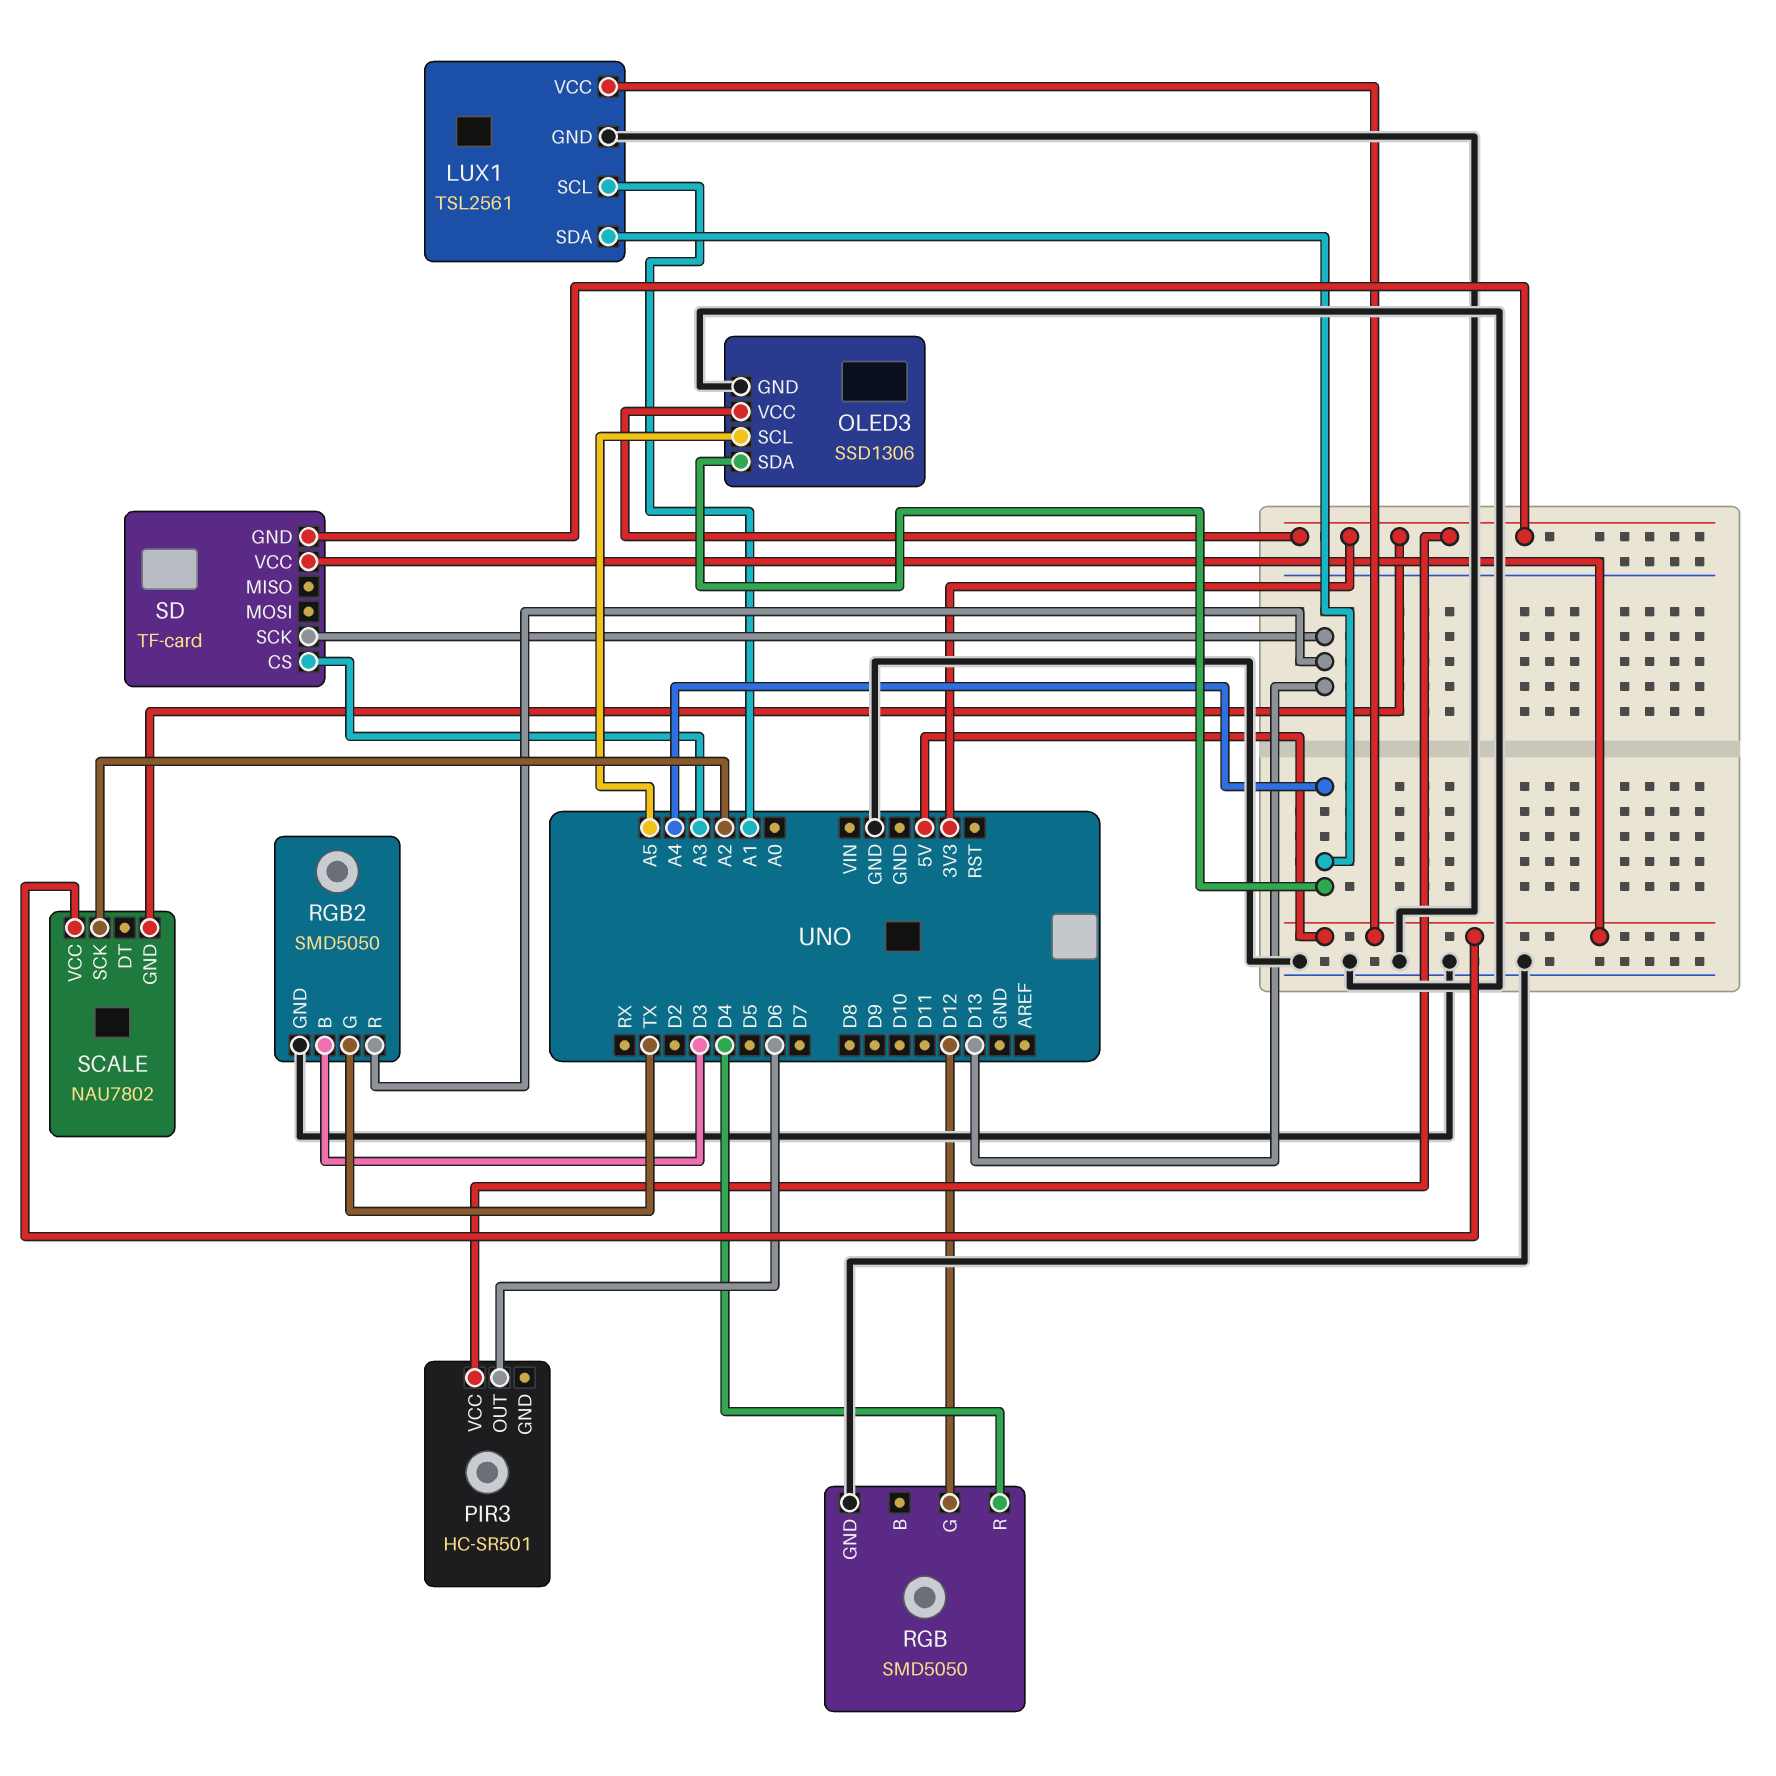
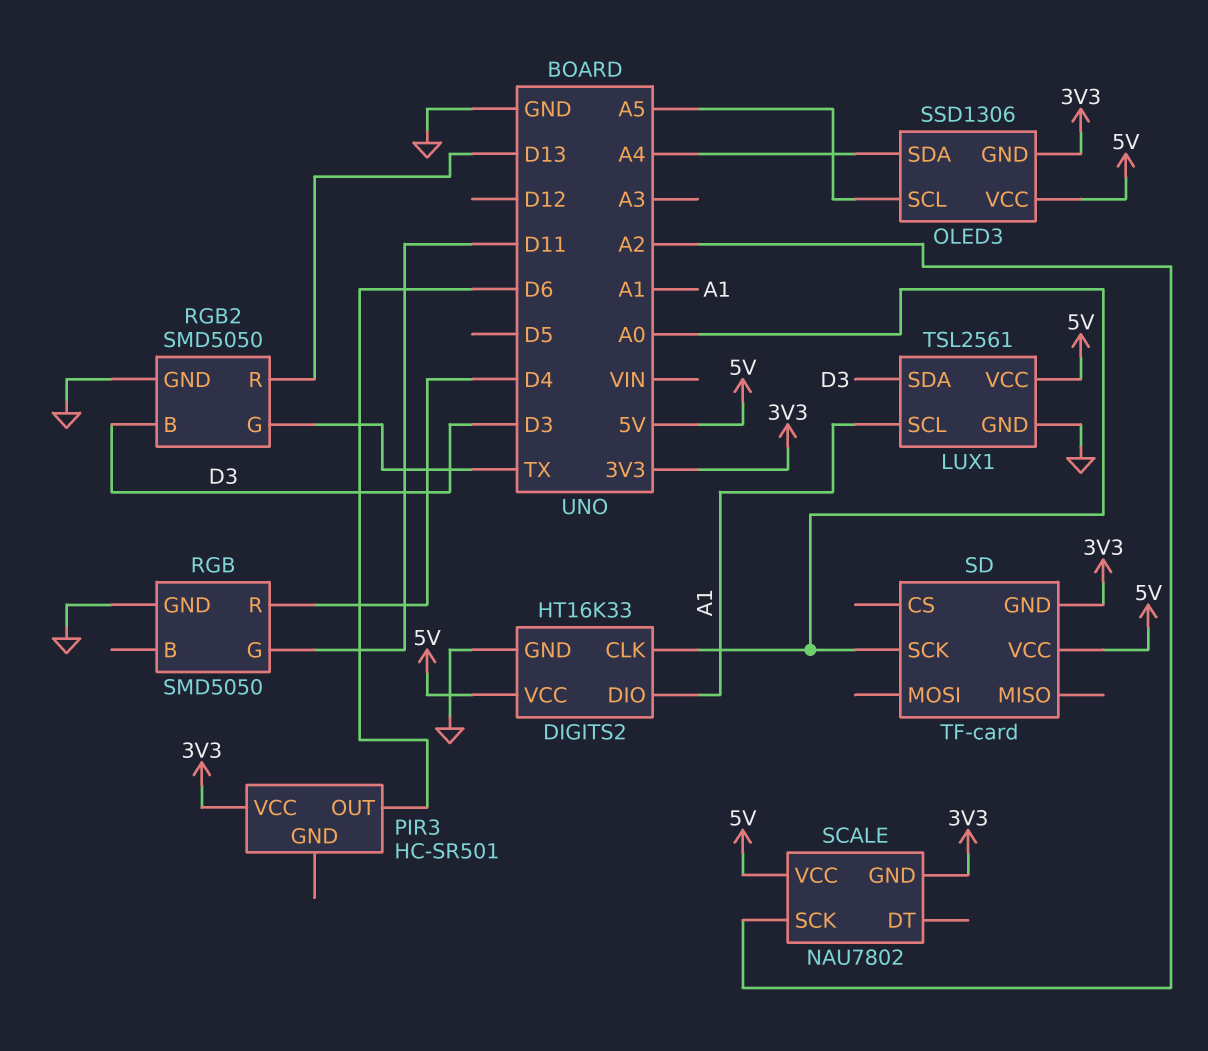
DIGITS2: none -> HT16K33
DIGITS2 pin CLK: none -> A0
DIGITS2 pin DIO: none -> A1
DIGITS2 pin GND: none -> GND
DIGITS2 pin VCC: none -> 5V
LUX1 pin SDA: A4 -> D3
OLED3 pin GND: GND -> 3V3
OLED3 pin VCC: 3V3 -> 5V
RGB pin G: D12 -> D11
SD pin CS: A3 -> none
SD pin SCK: D13 -> A0

